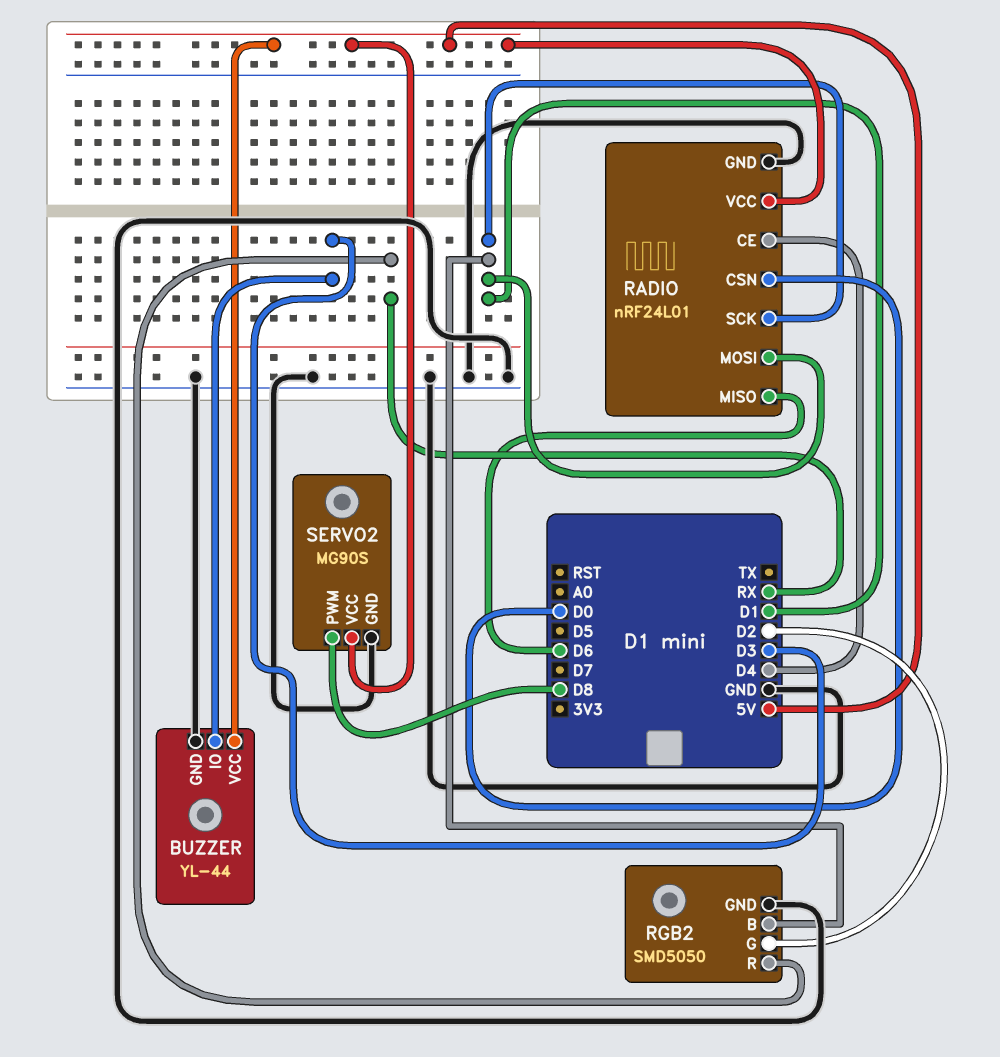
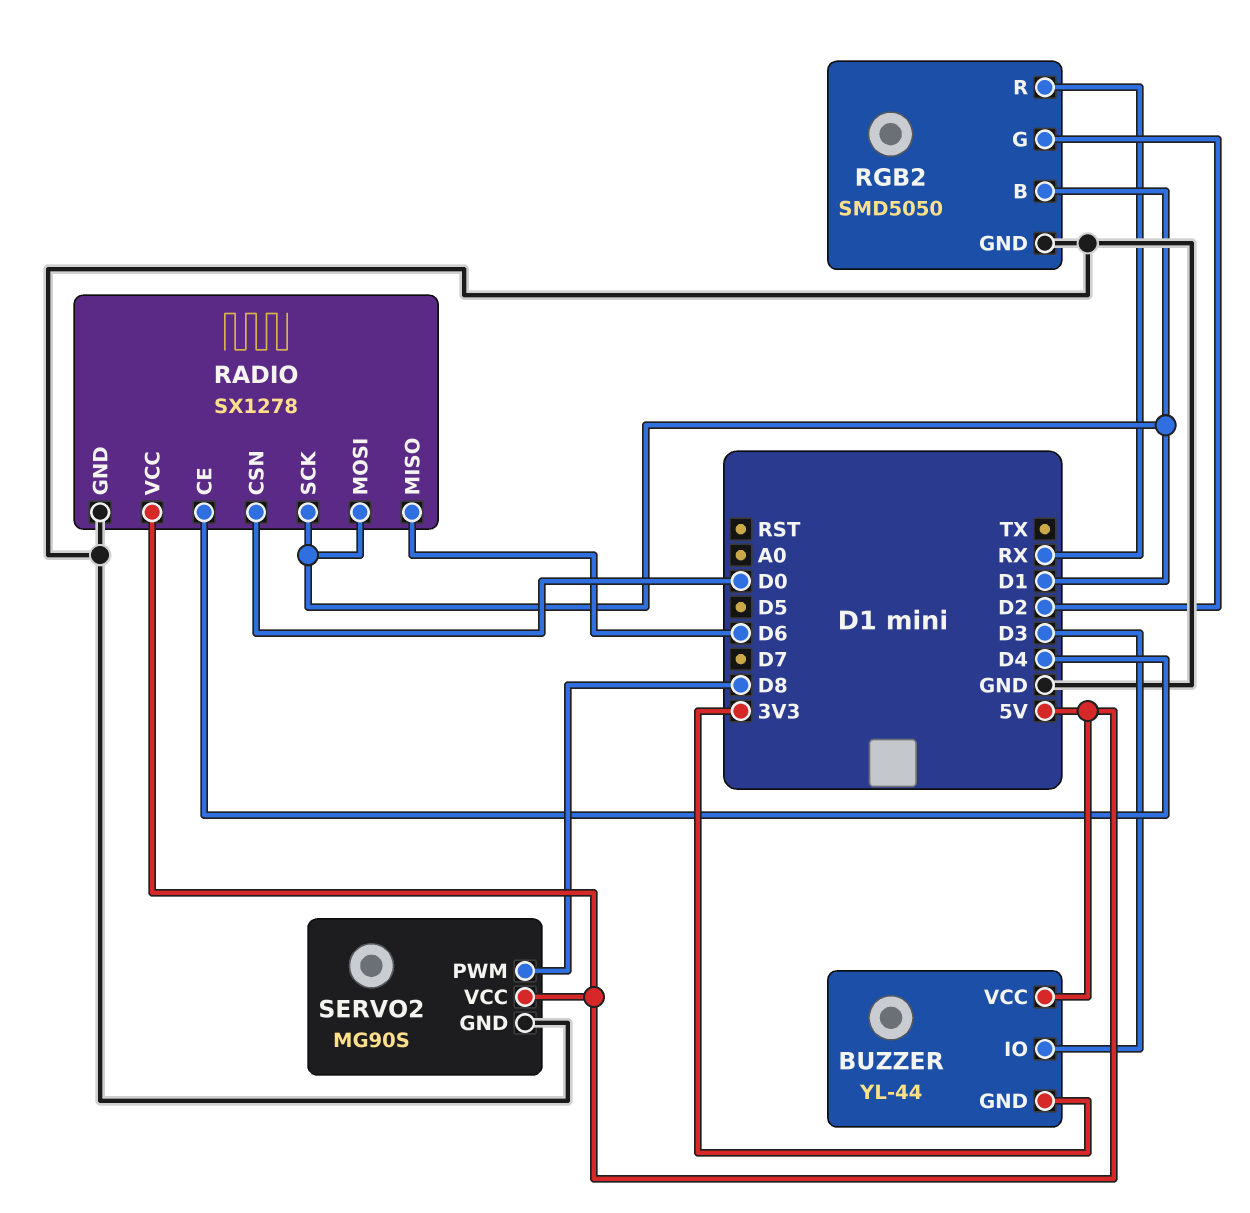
BUZZER pin GND: GND -> 3V3
RADIO: nRF24L01 -> SX1278

